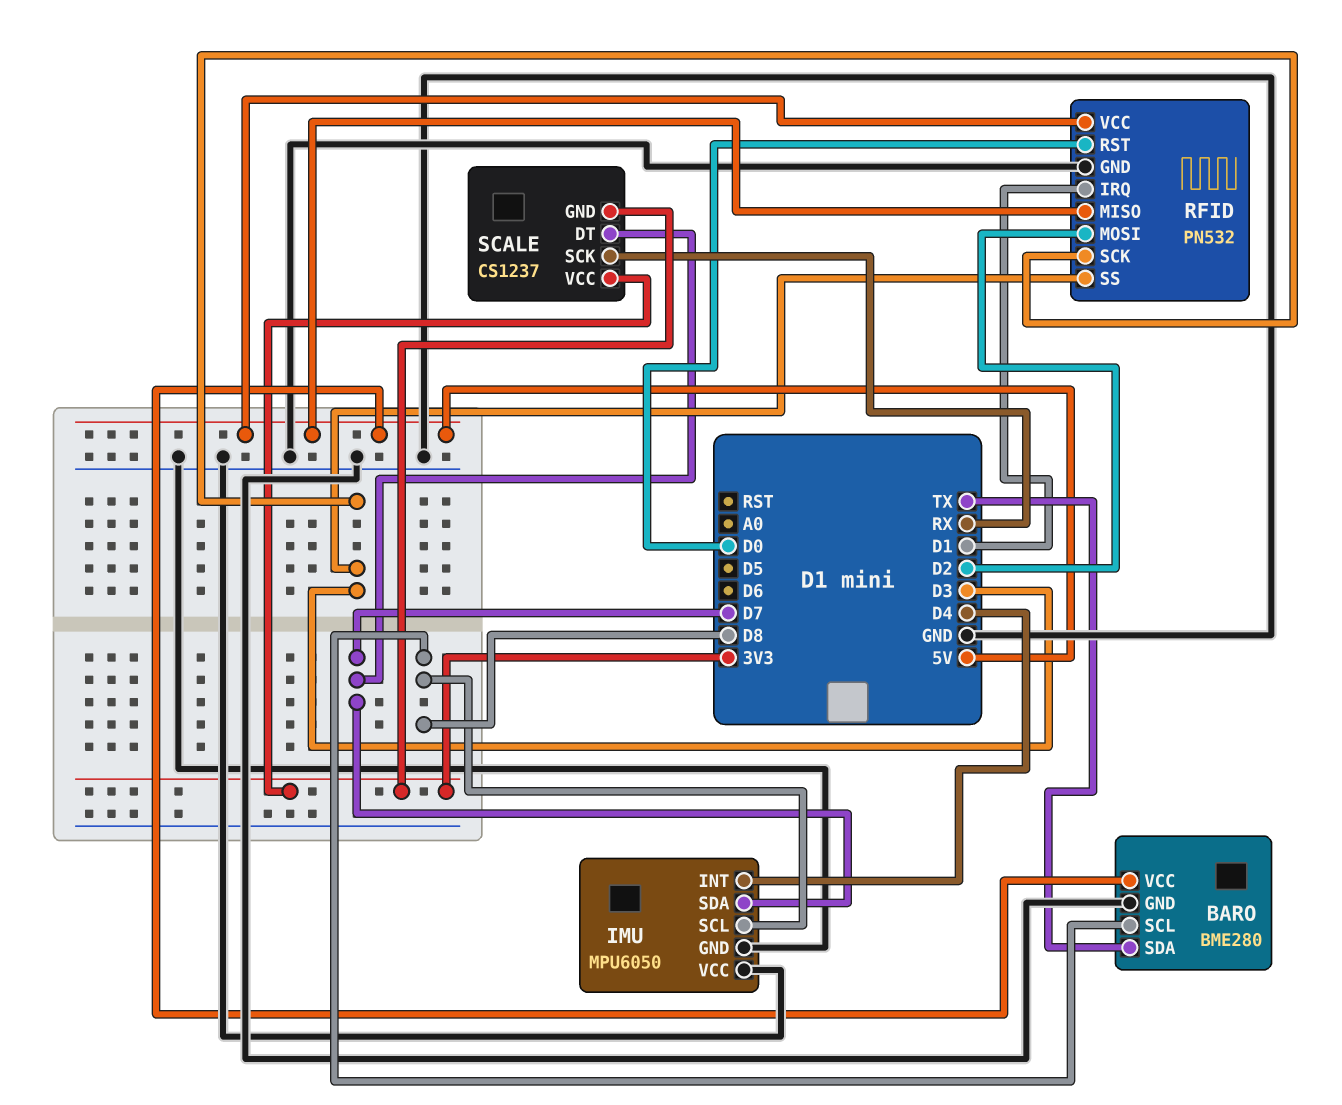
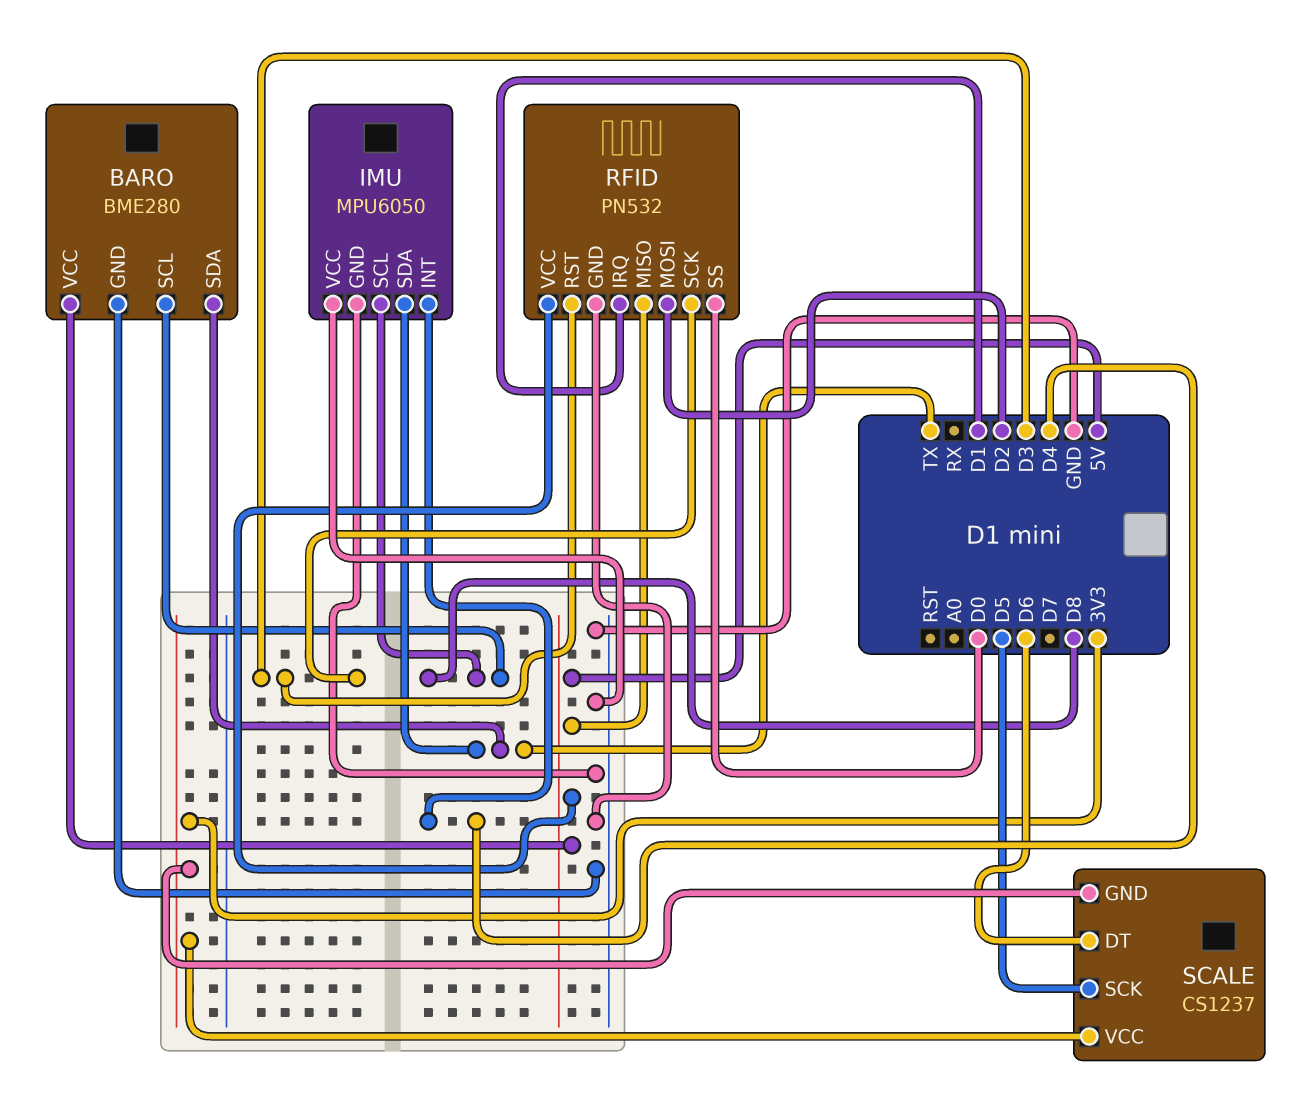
IMU pin SDA: D7 -> TX
RFID pin RST: D0 -> D3
RFID pin SS: D3 -> D0
SCALE pin DT: D7 -> D6
SCALE pin SCK: RX -> D5

